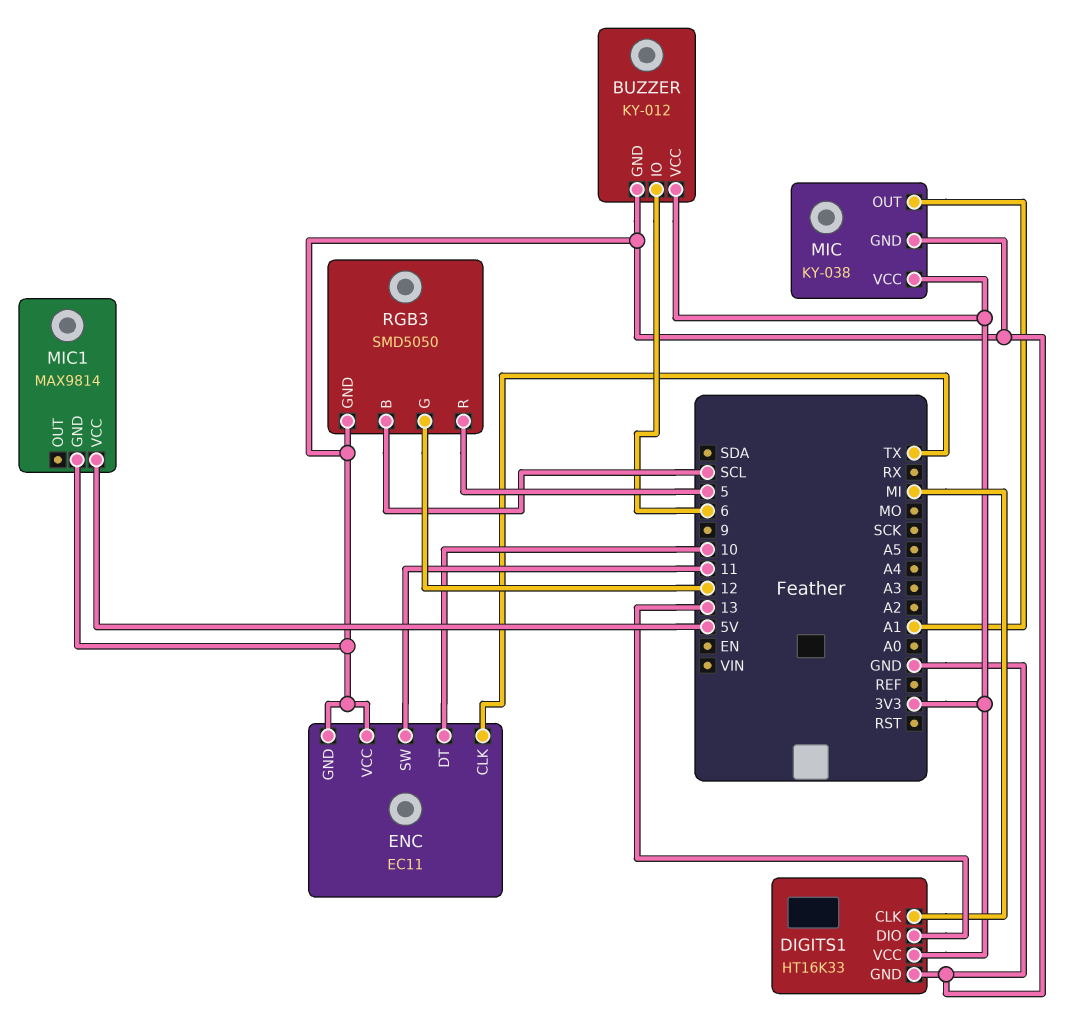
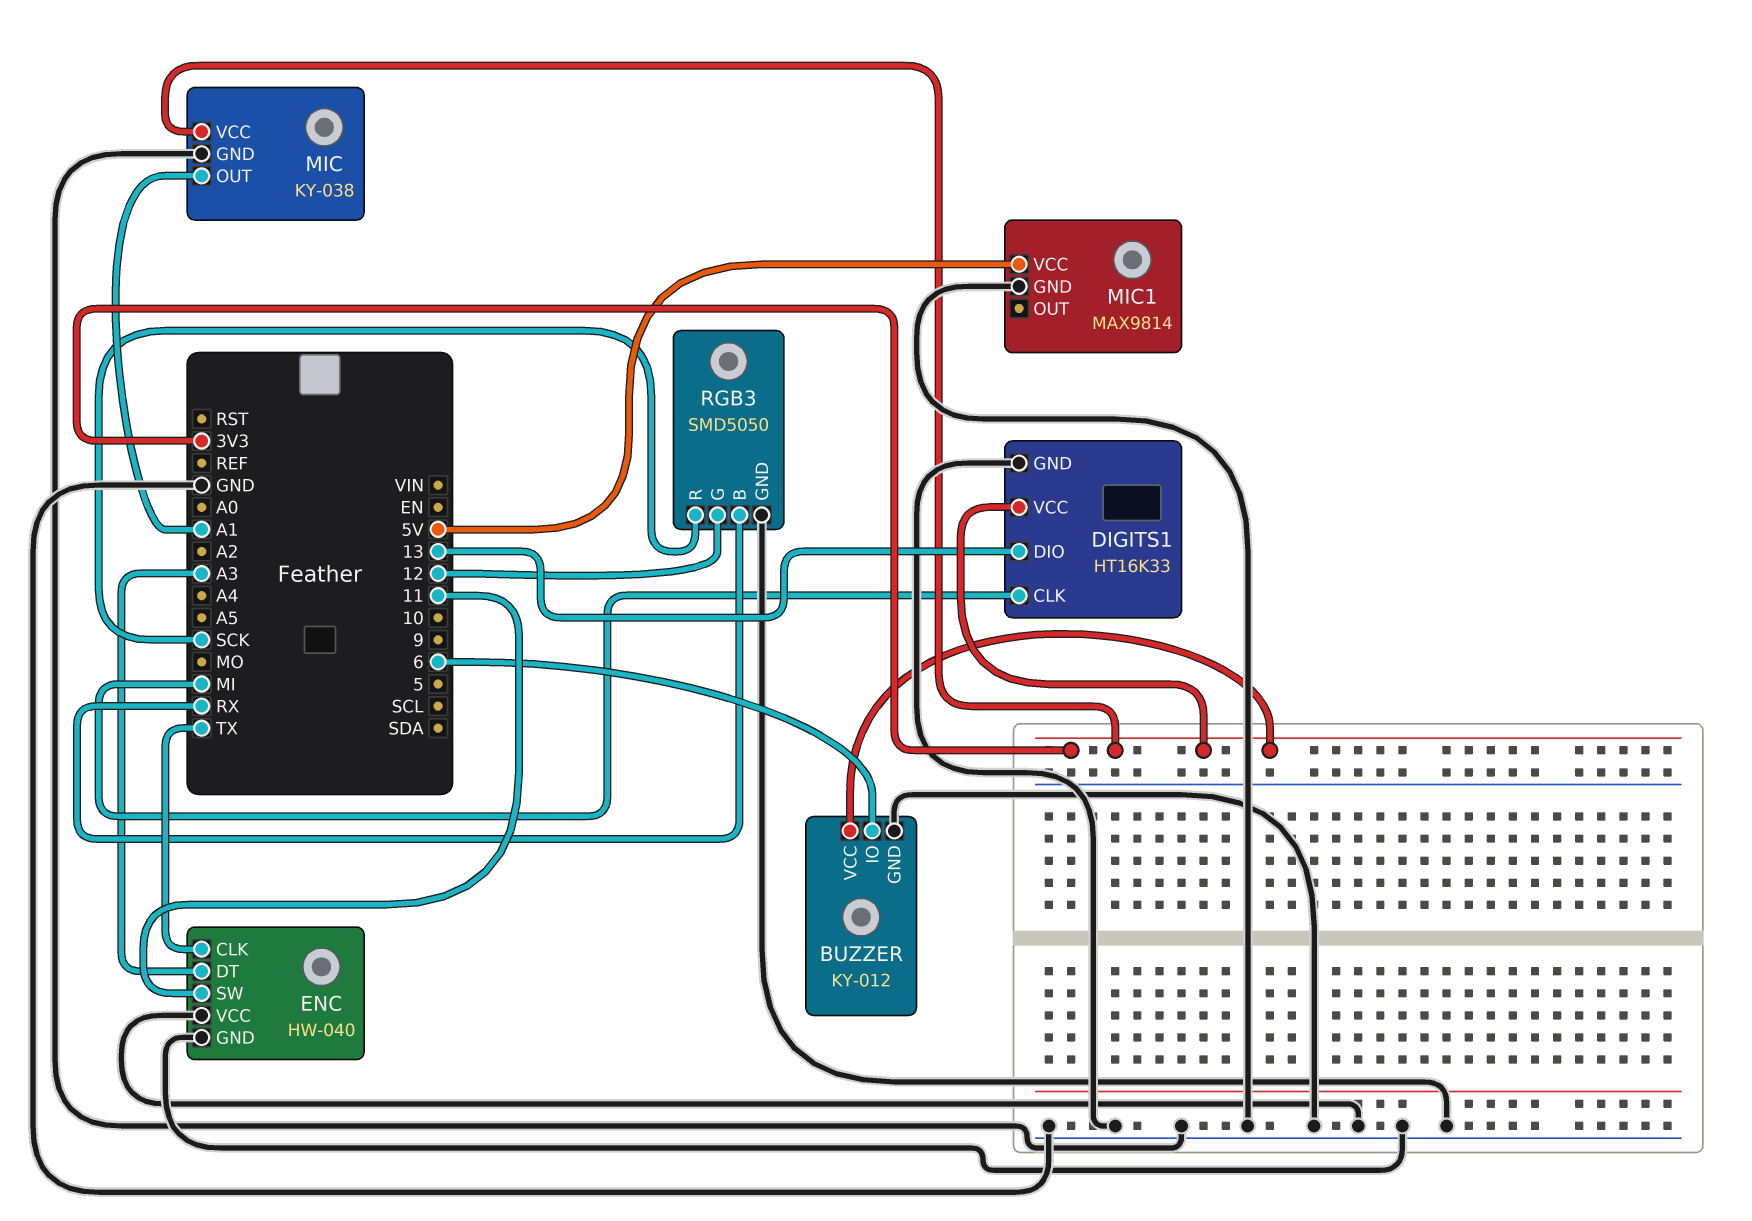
ENC: EC11 -> HW-040
ENC pin DT: 10 -> A3
RGB3 pin B: SCL -> RX
RGB3 pin R: 5 -> SCK

